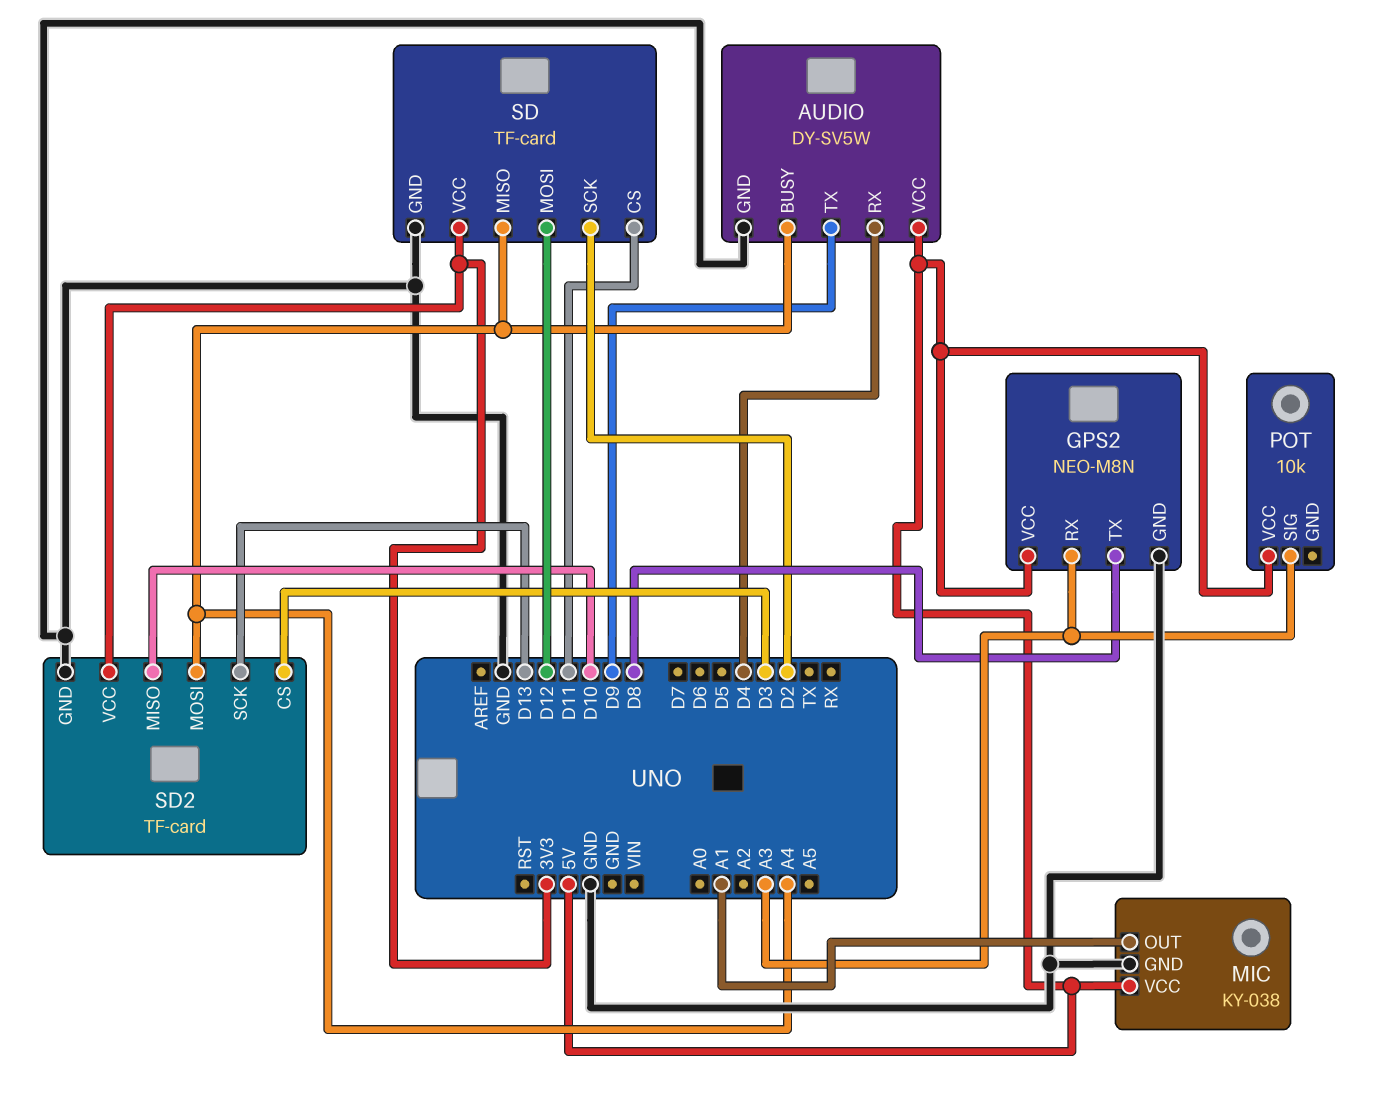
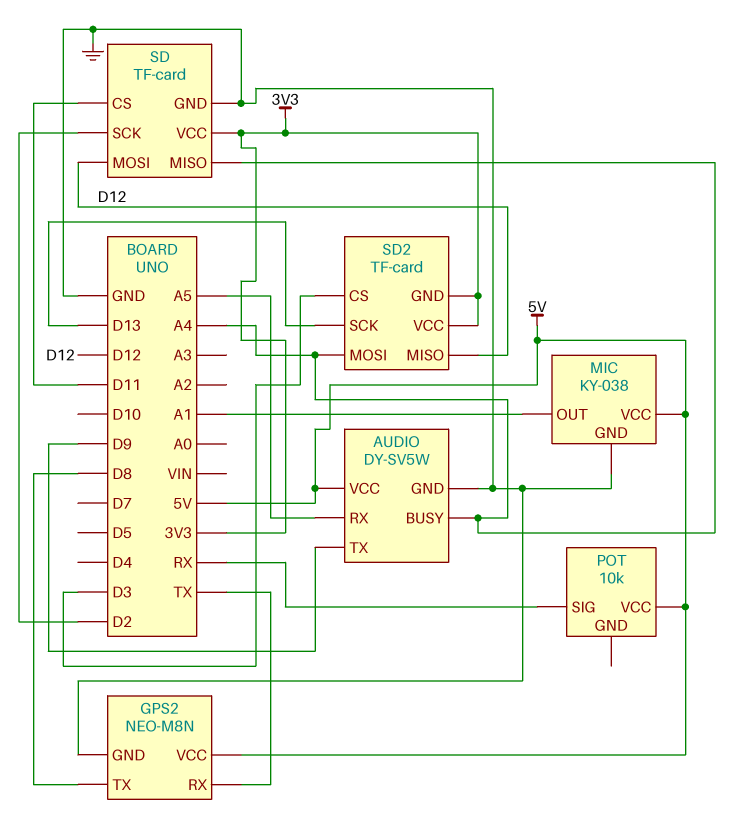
AUDIO pin RX: D4 -> A5
GPS2 pin RX: A3 -> TX
POT pin SIG: A3 -> RX
SD2 pin GND: GND -> 3V3
SD2 pin MISO: D10 -> D12

